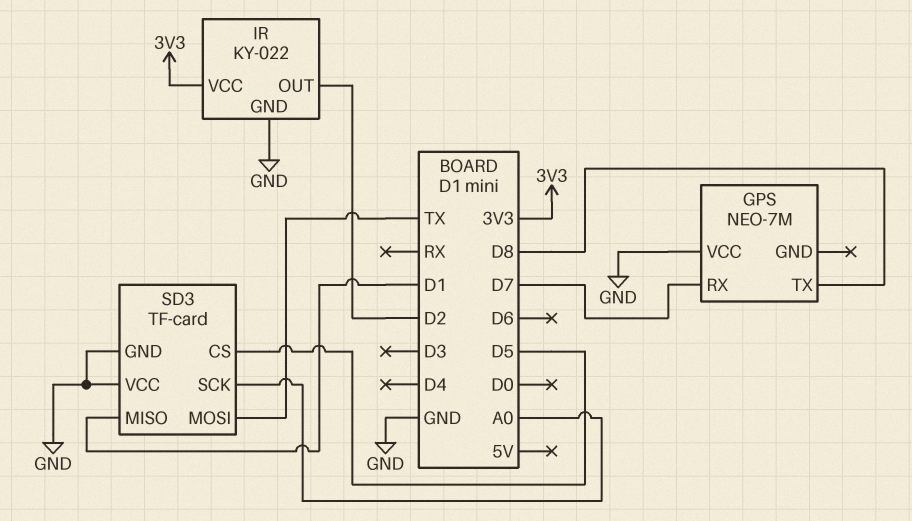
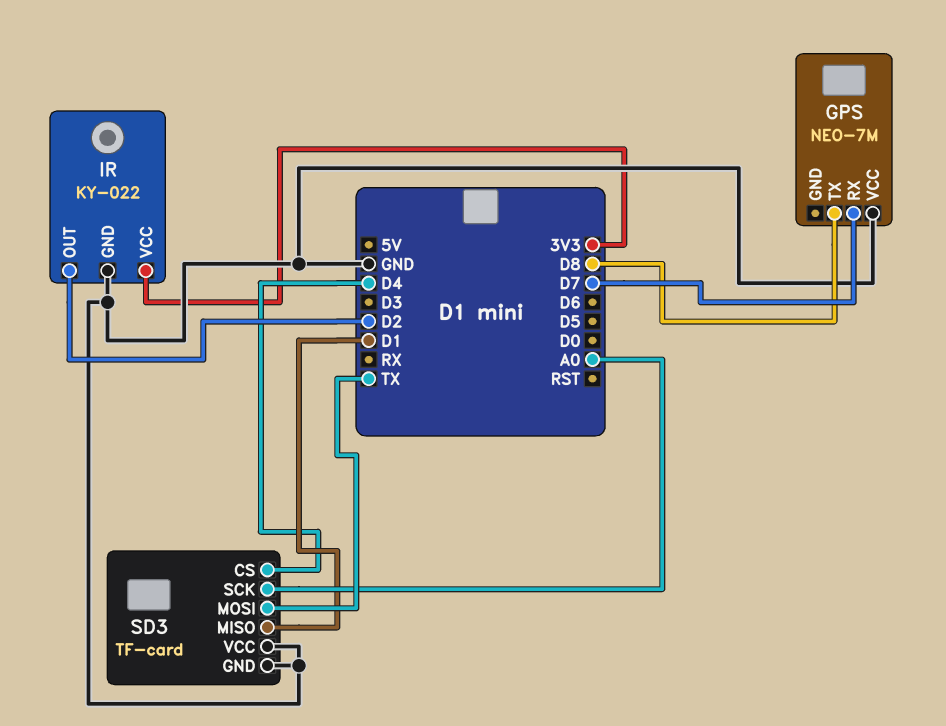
SD3 pin CS: D5 -> D4

